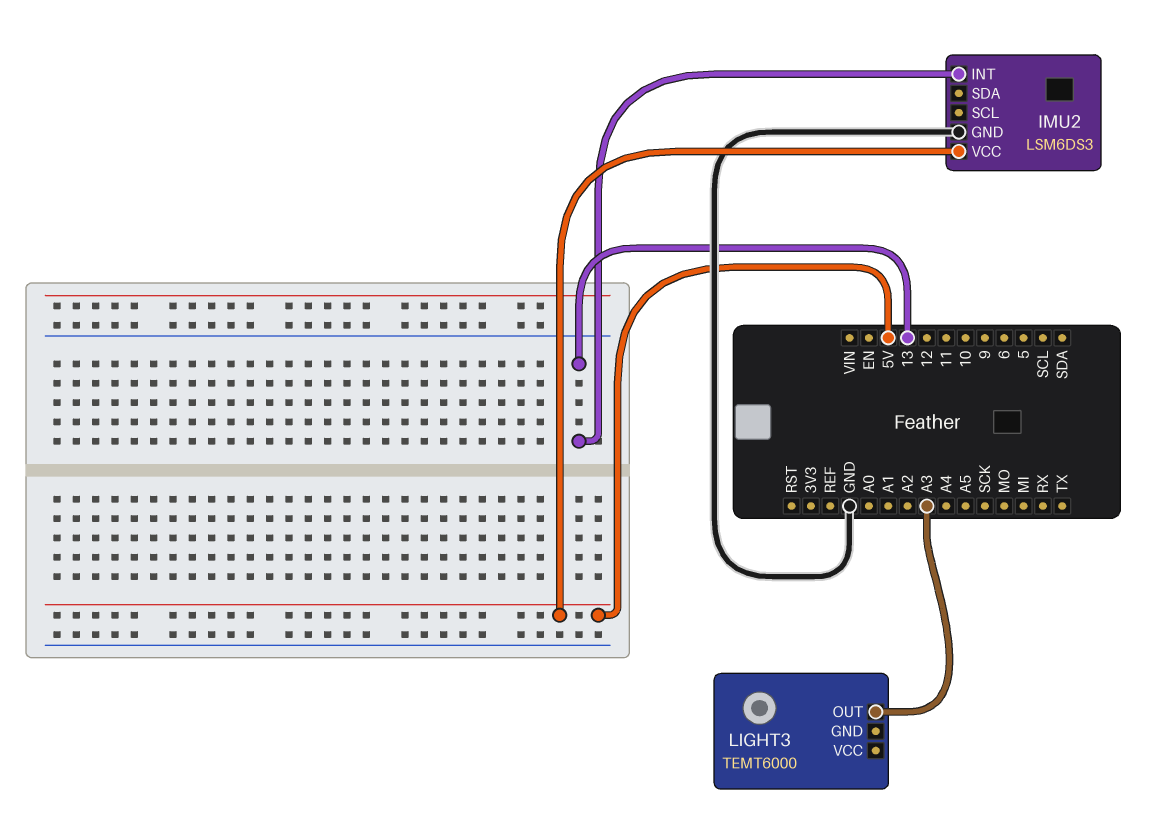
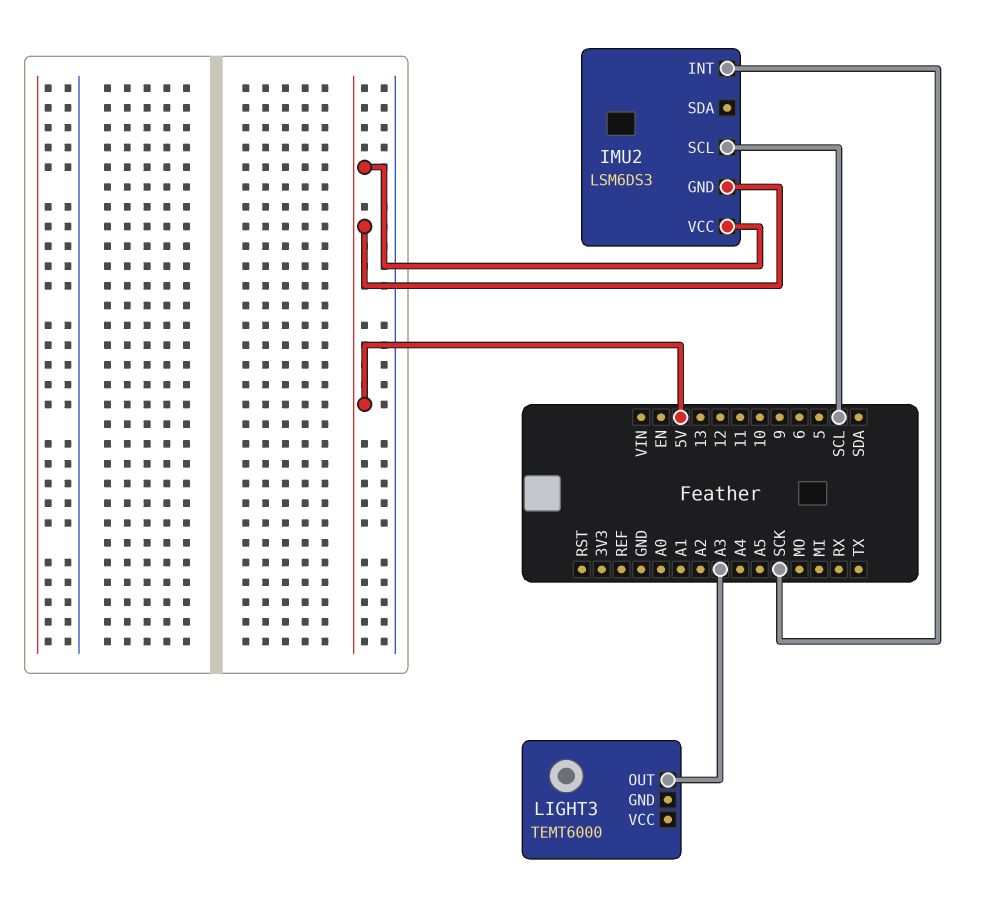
IMU2 pin GND: GND -> 5V
IMU2 pin INT: 13 -> SCK
IMU2 pin SCL: none -> SCL

